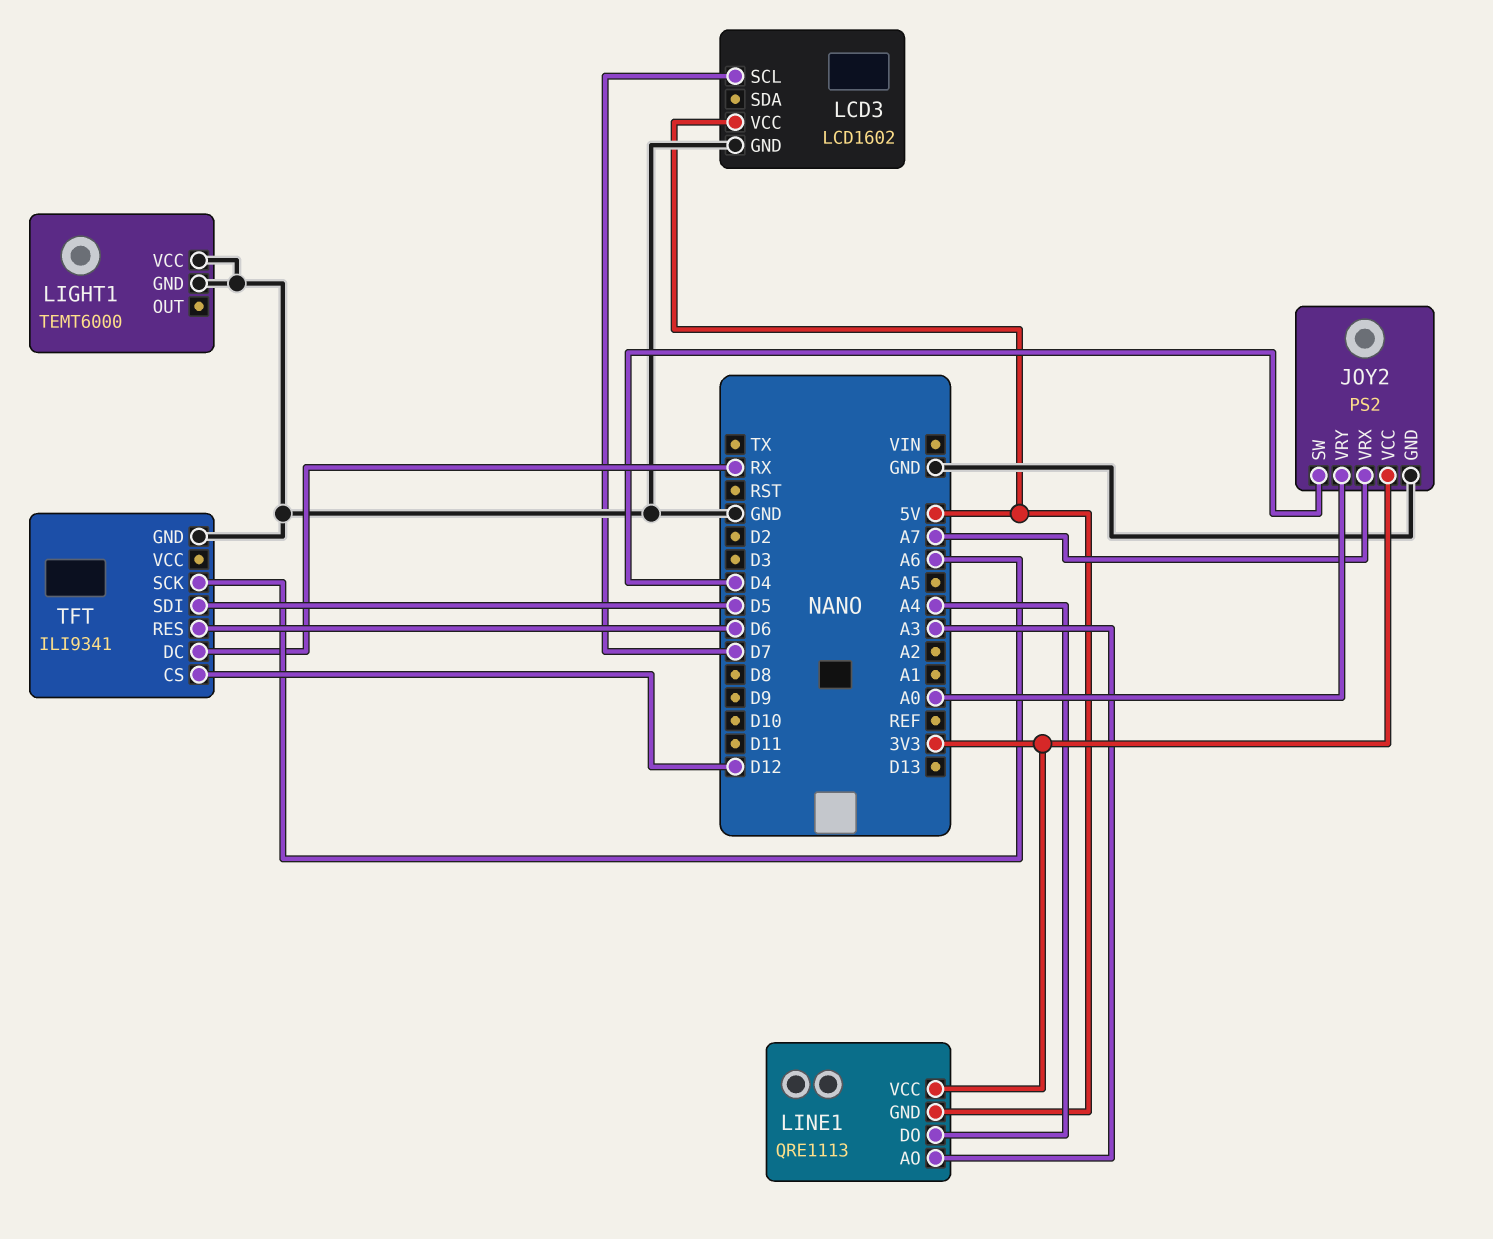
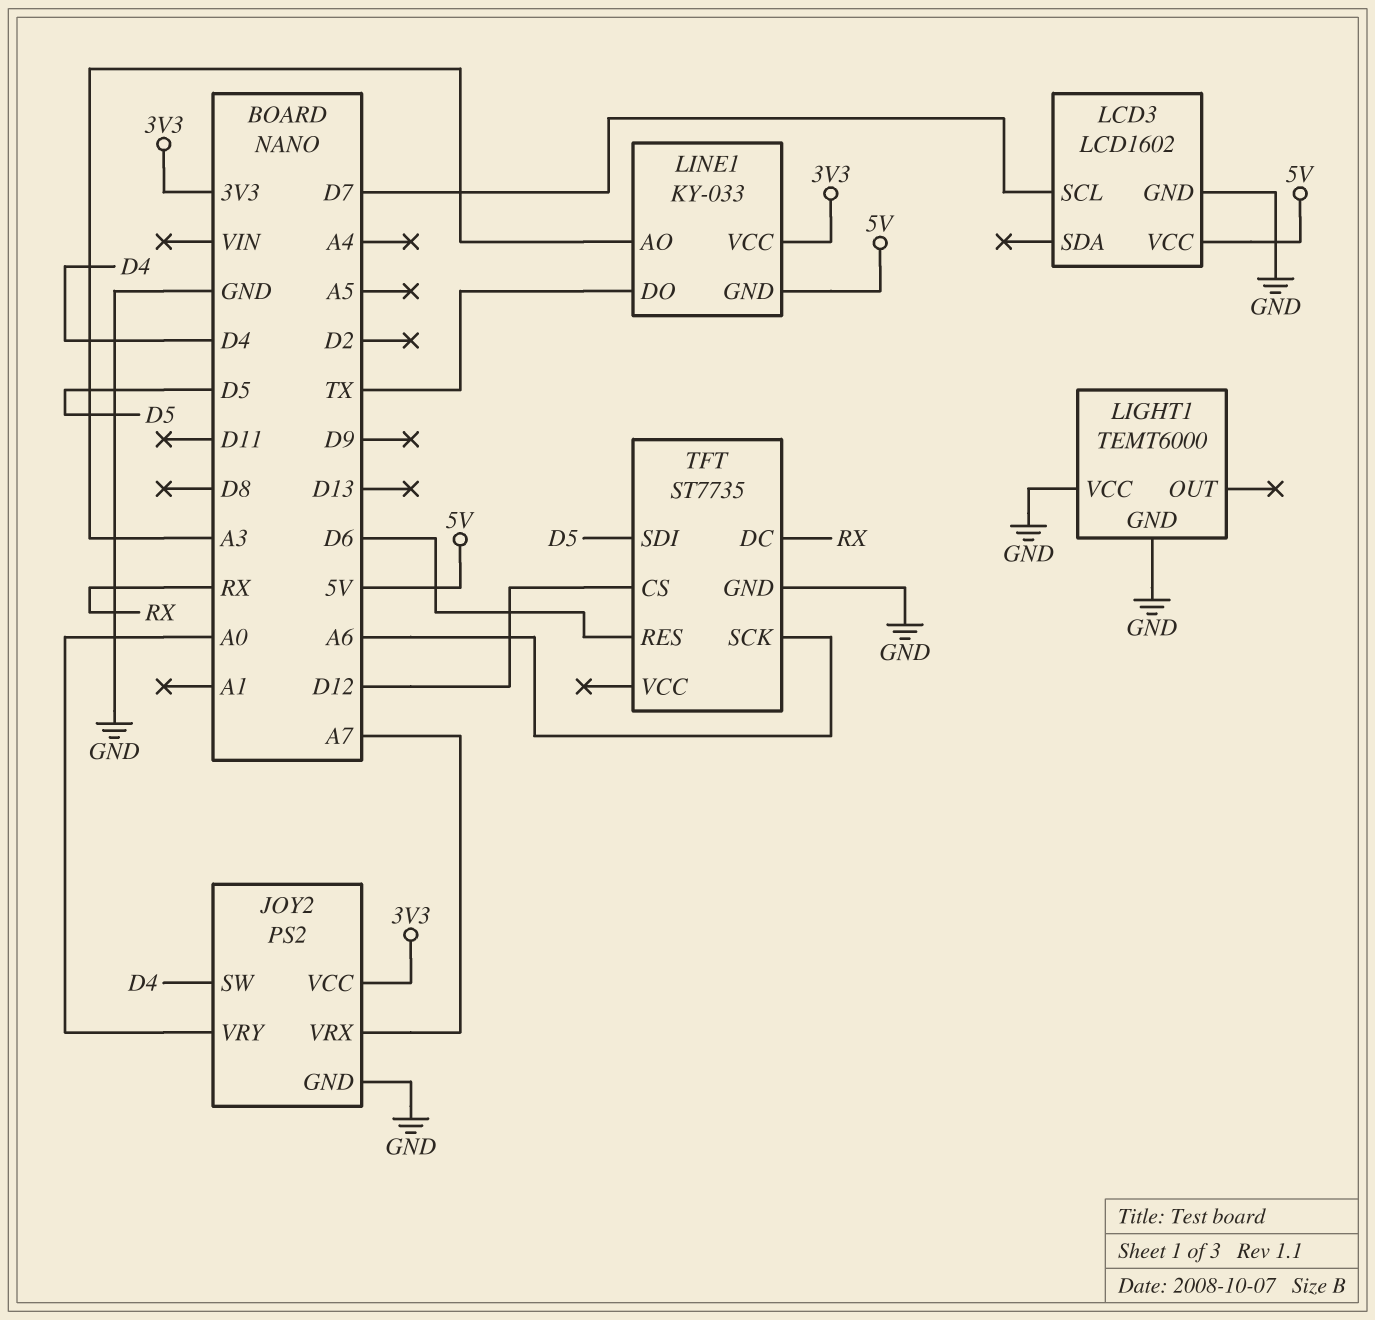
LINE1: QRE1113 -> KY-033
LINE1 pin DO: A4 -> TX
TFT: ILI9341 -> ST7735

